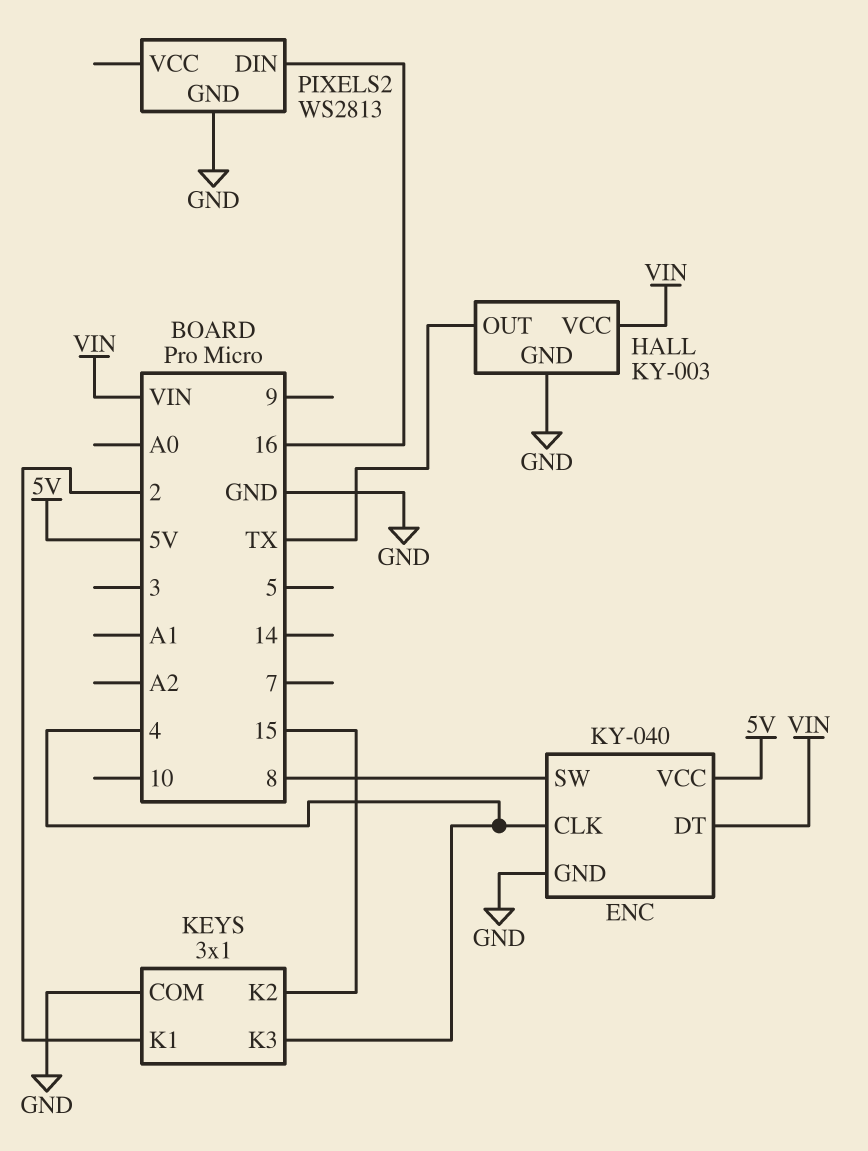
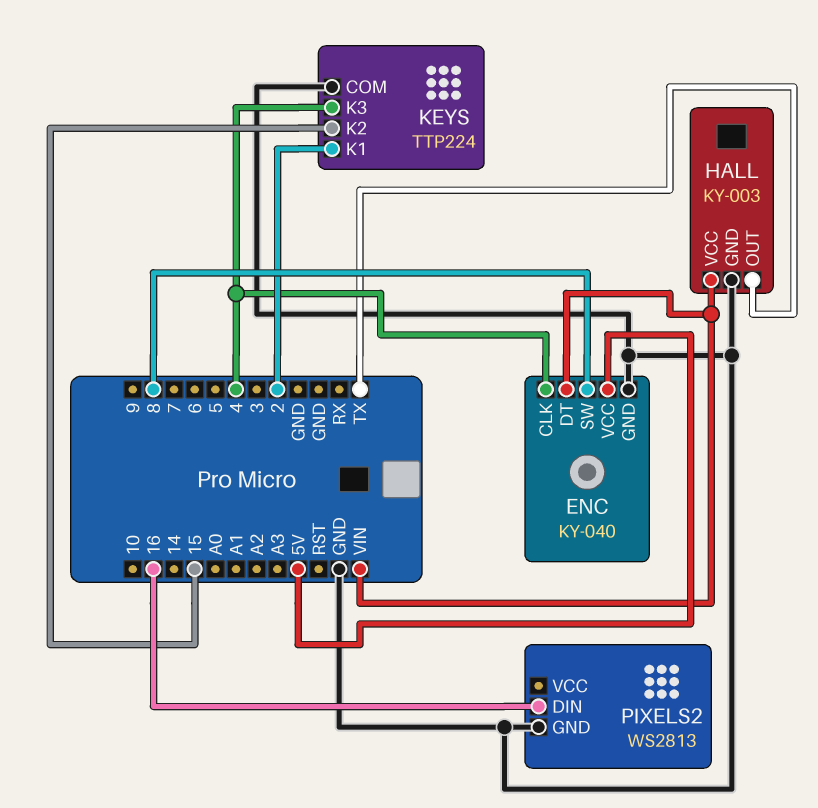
KEYS: 3x1 -> TTP224

